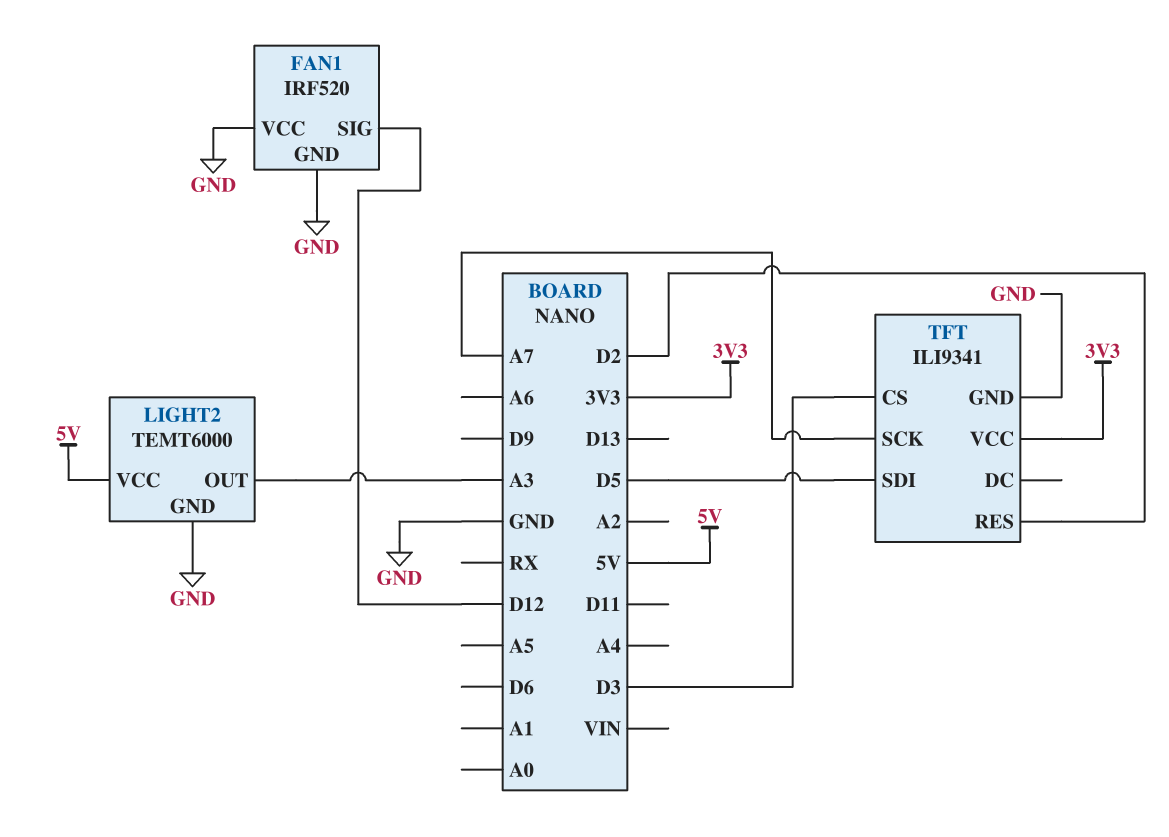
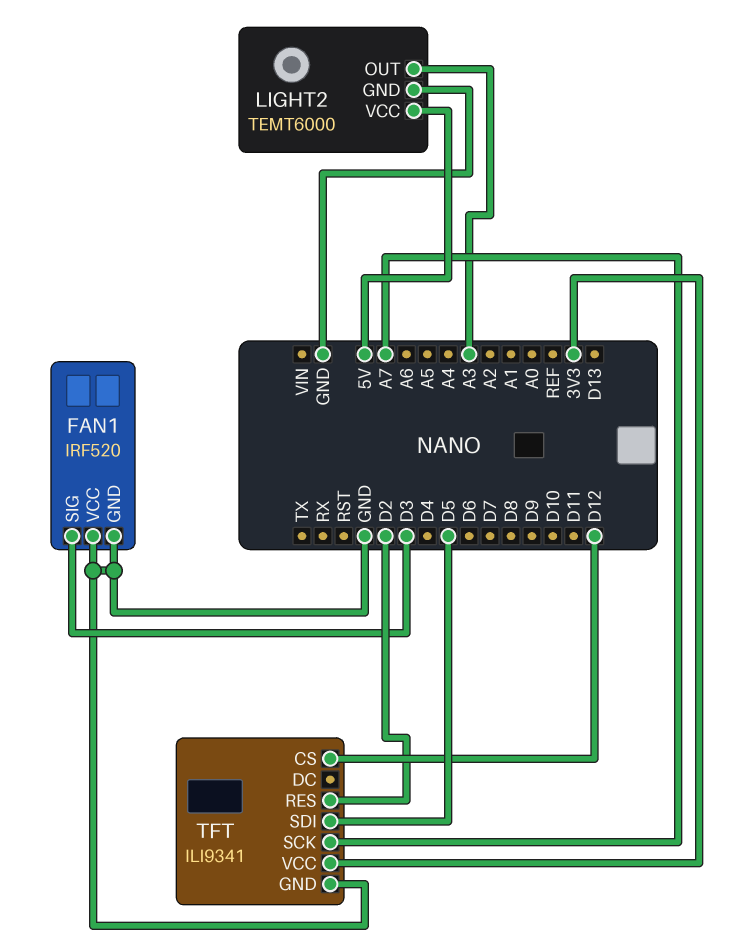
FAN1 pin SIG: D12 -> D3
TFT pin CS: D3 -> D12

